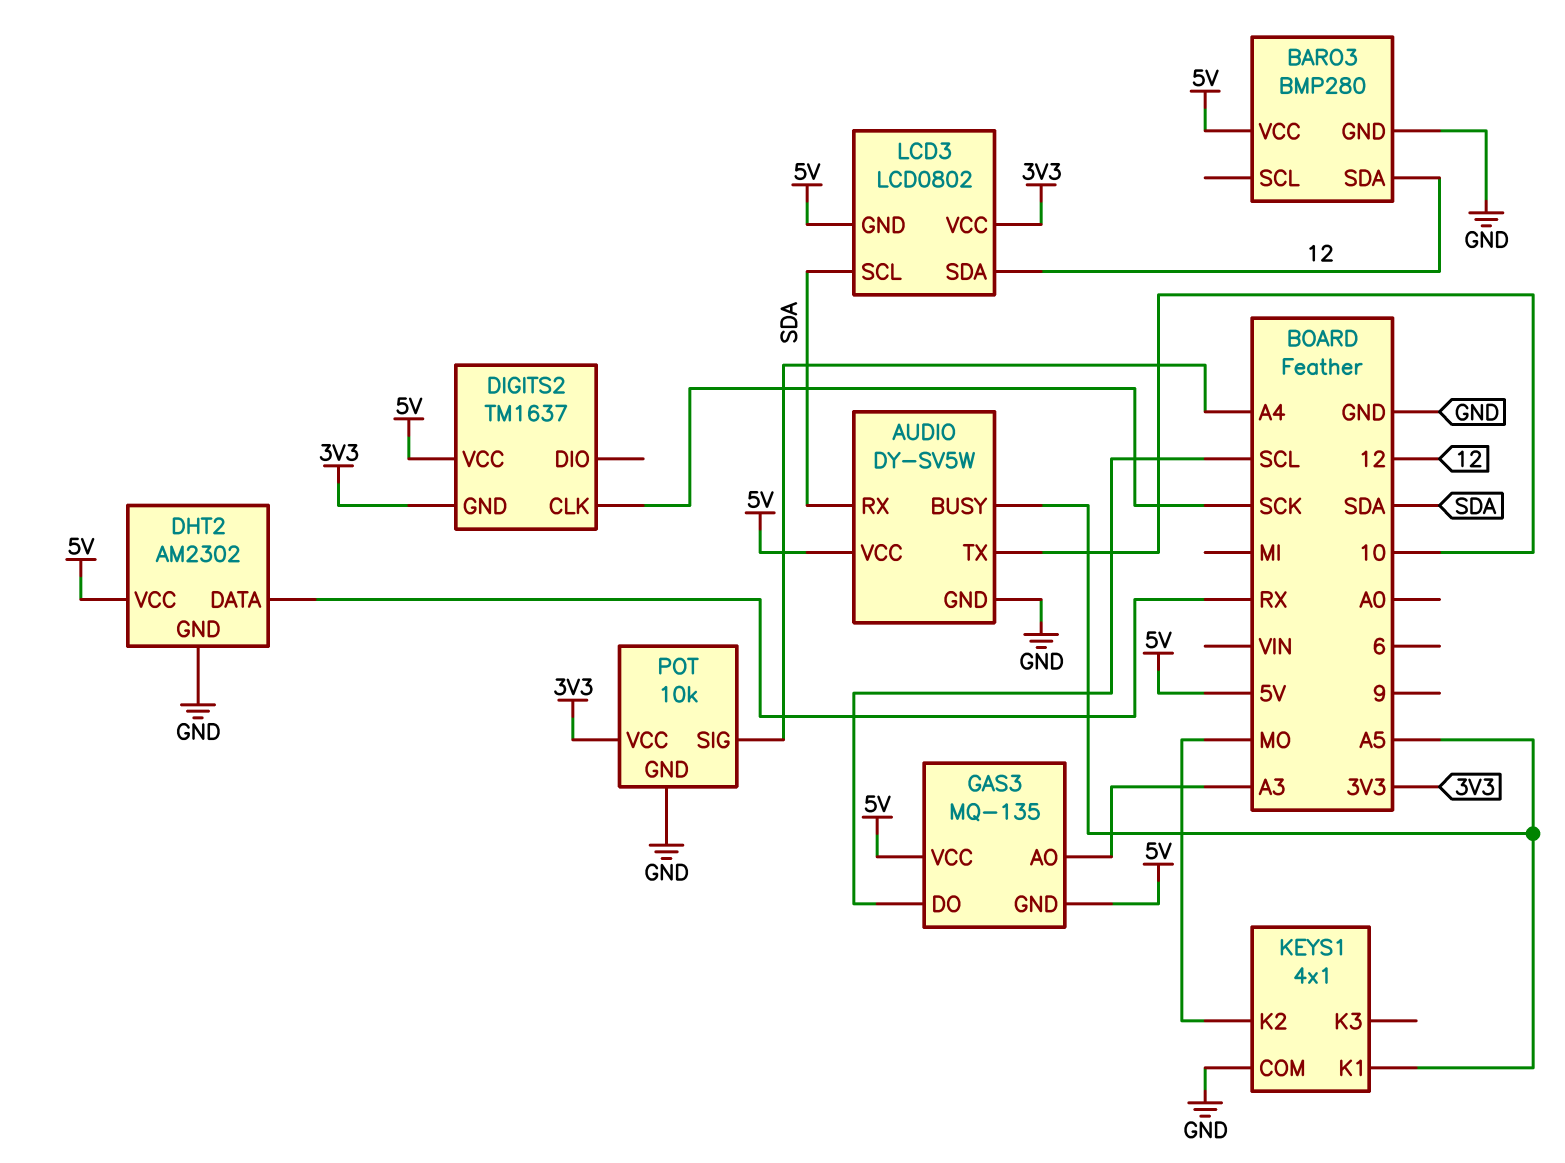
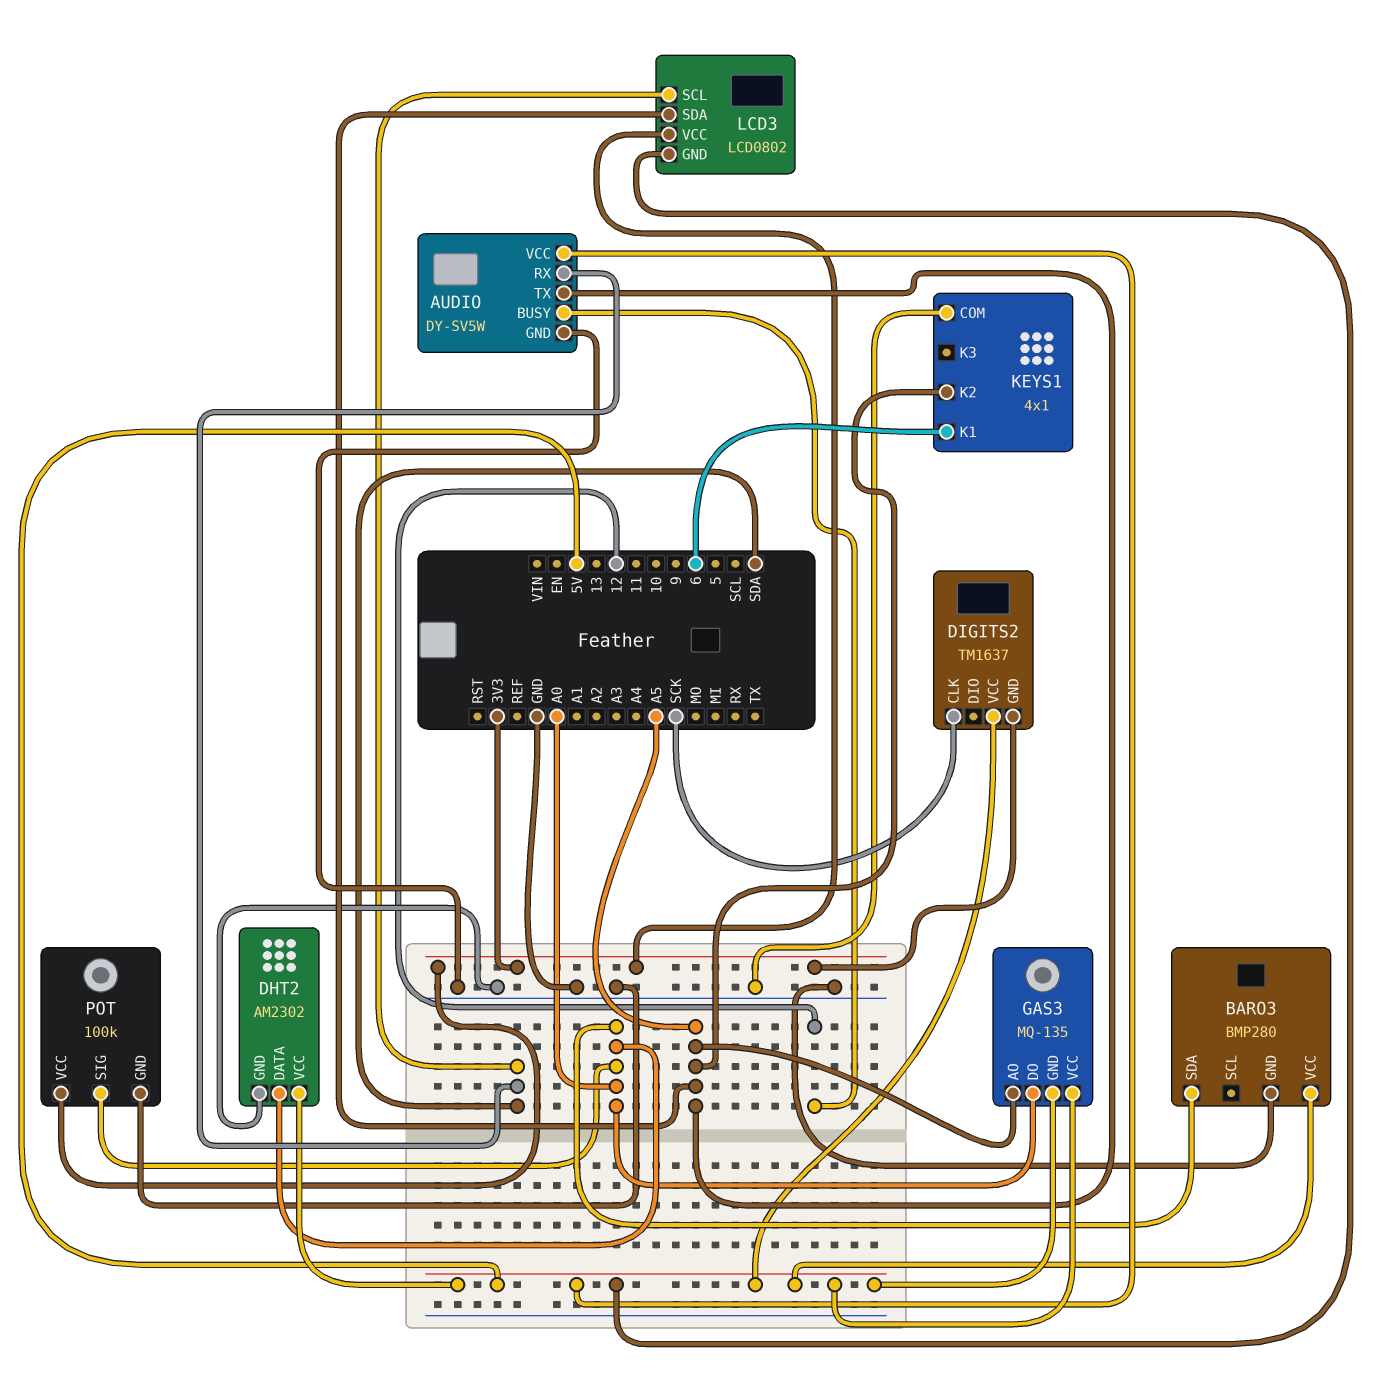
AUDIO pin BUSY: A5 -> 12
AUDIO pin TX: 10 -> A5
BARO3 pin SDA: 12 -> A0
DHT2 pin DATA: RX -> A0
GAS3 pin AO: A3 -> A5
GAS3 pin DO: SCL -> A0
KEYS1 pin K1: A5 -> 6
KEYS1 pin K2: MO -> A5
LCD3 pin SDA: 12 -> A5
POT: 10k -> 100k
POT pin SIG: A4 -> A0

